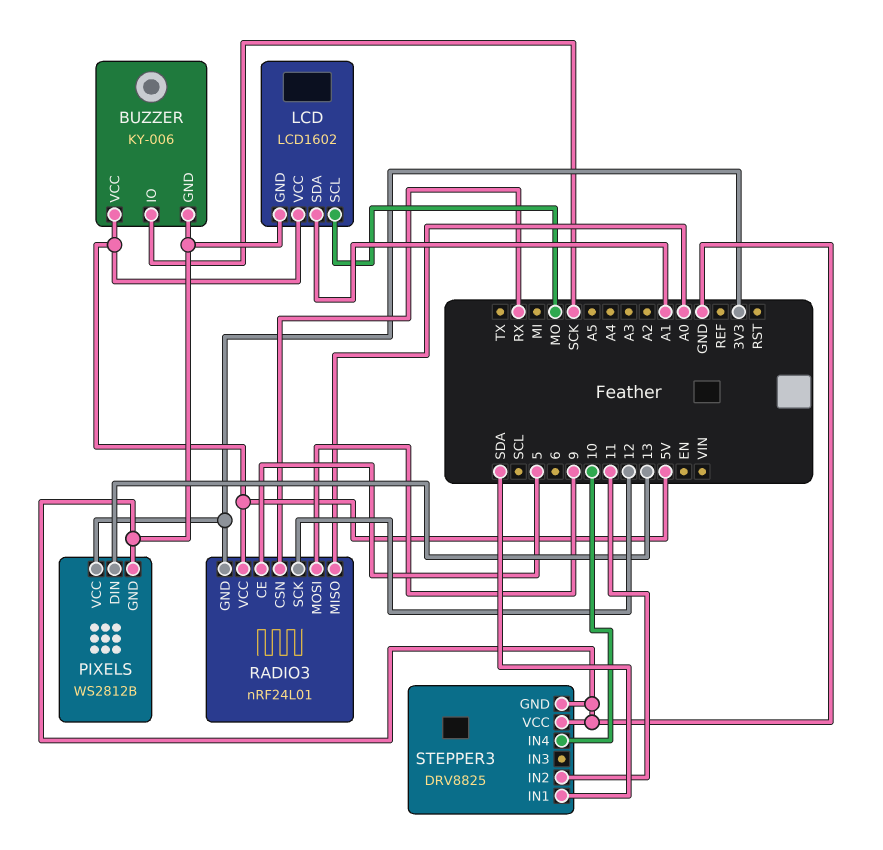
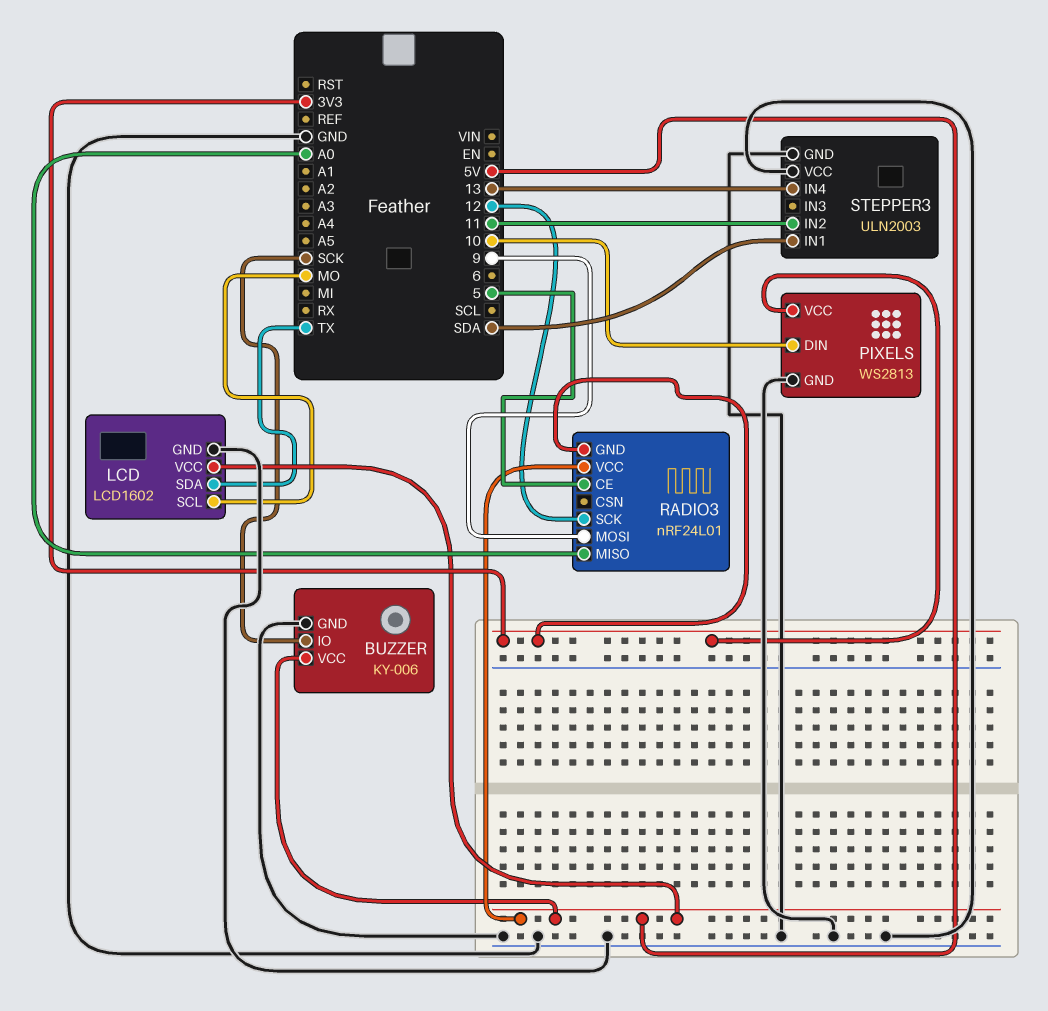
LCD pin SDA: A1 -> TX
PIXELS: WS2812B -> WS2813
PIXELS pin DIN: 13 -> 10
RADIO3 pin CSN: RX -> none
STEPPER3: DRV8825 -> ULN2003
STEPPER3 pin IN4: 10 -> 13

